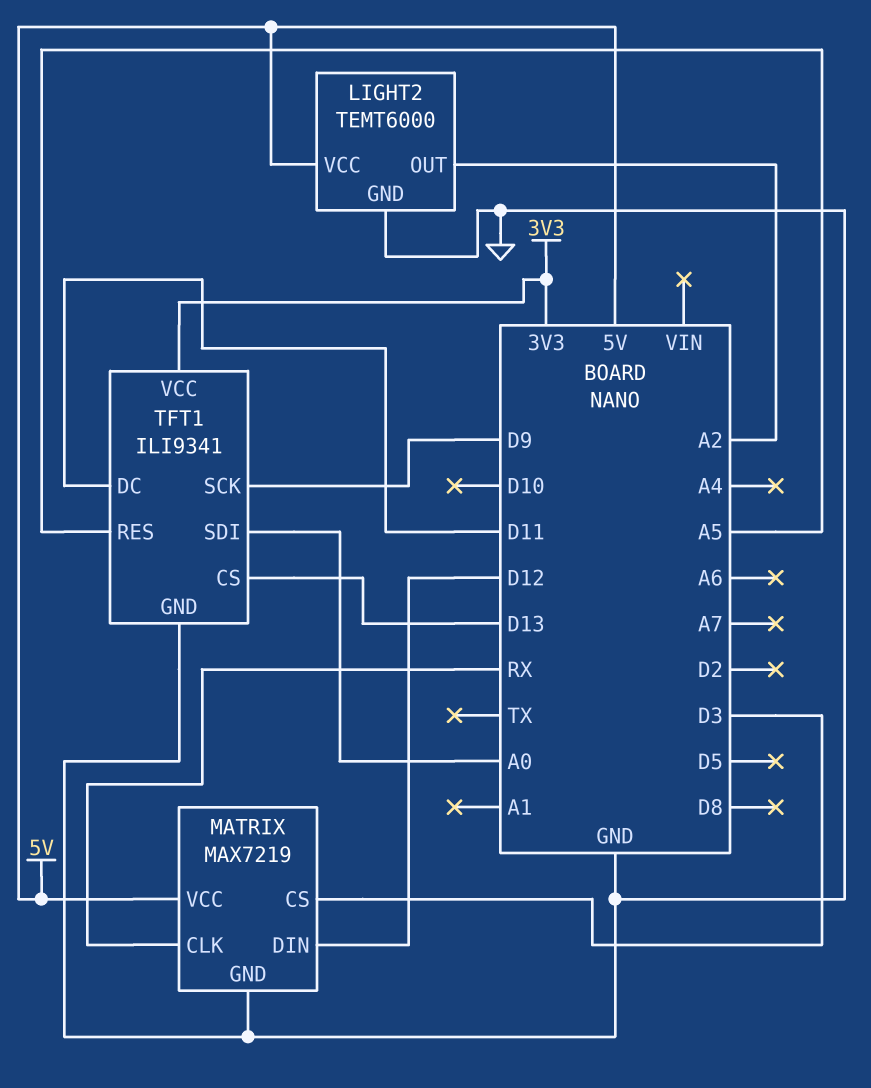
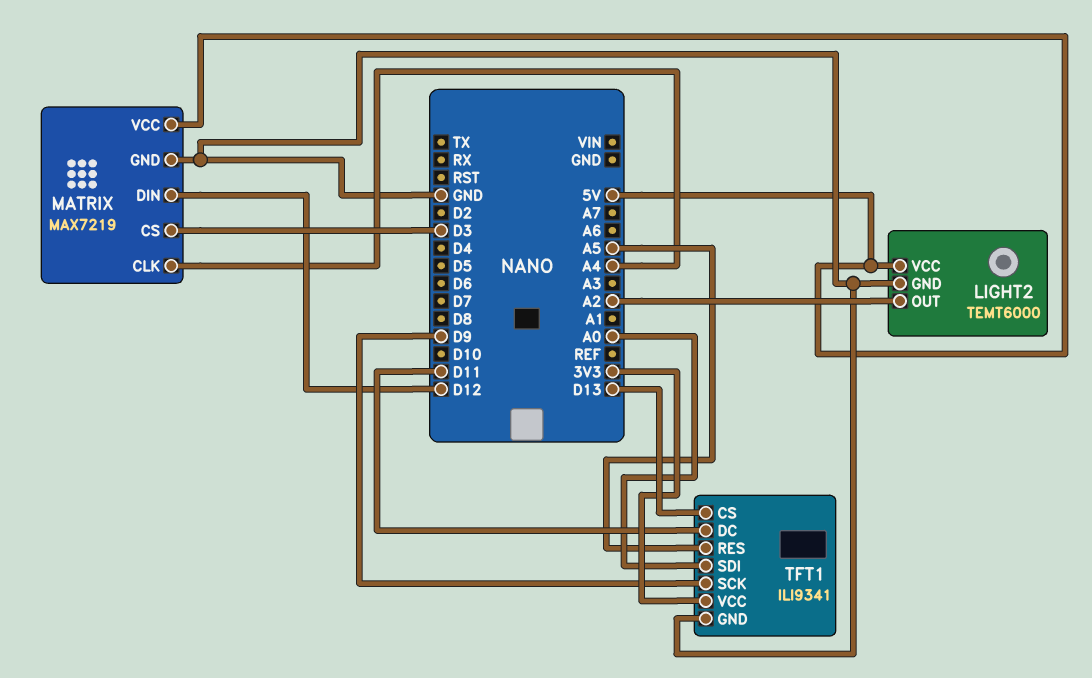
MATRIX pin CLK: RX -> A4

